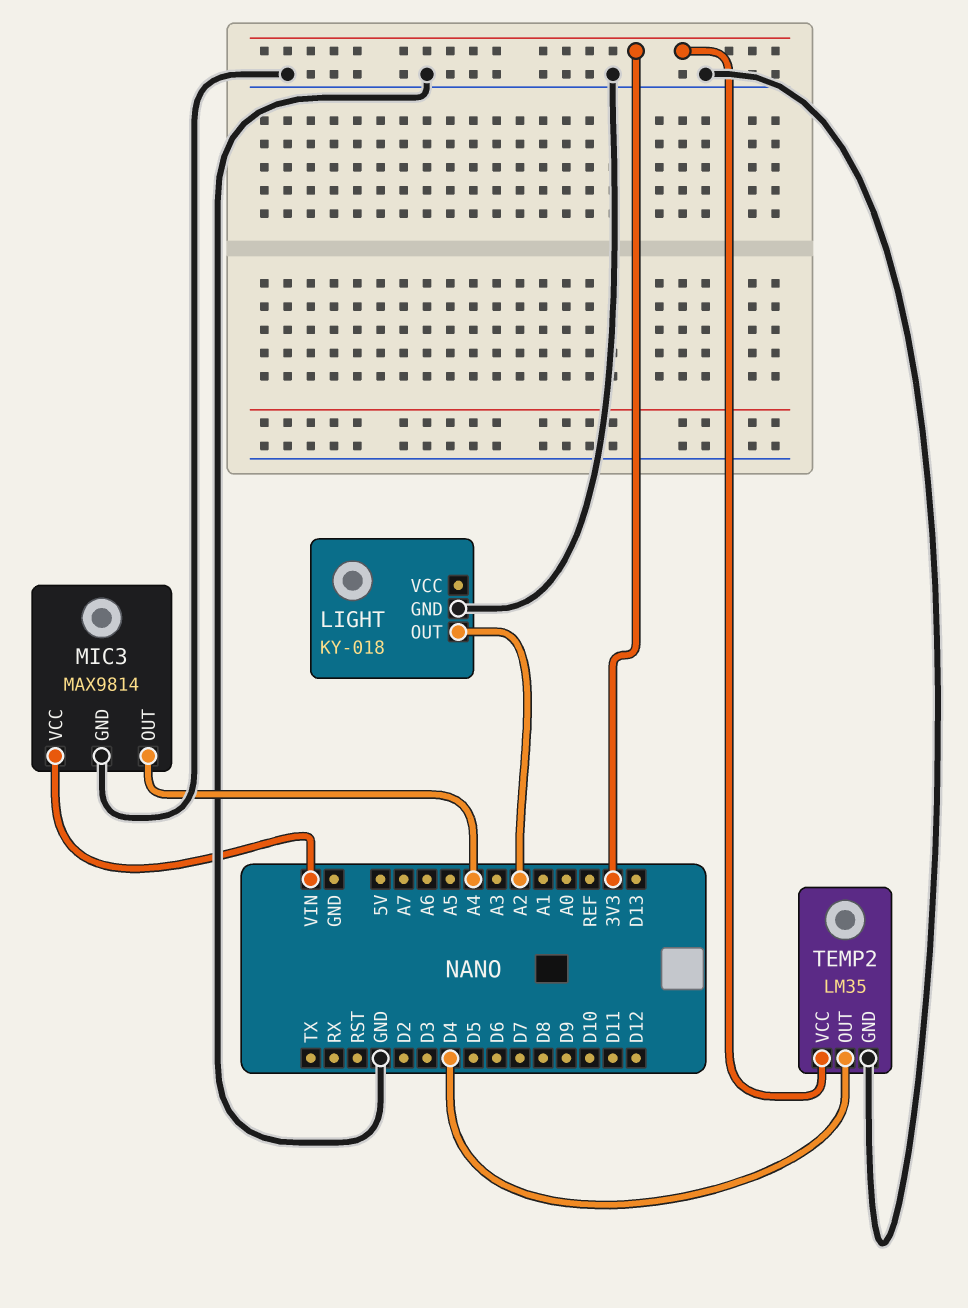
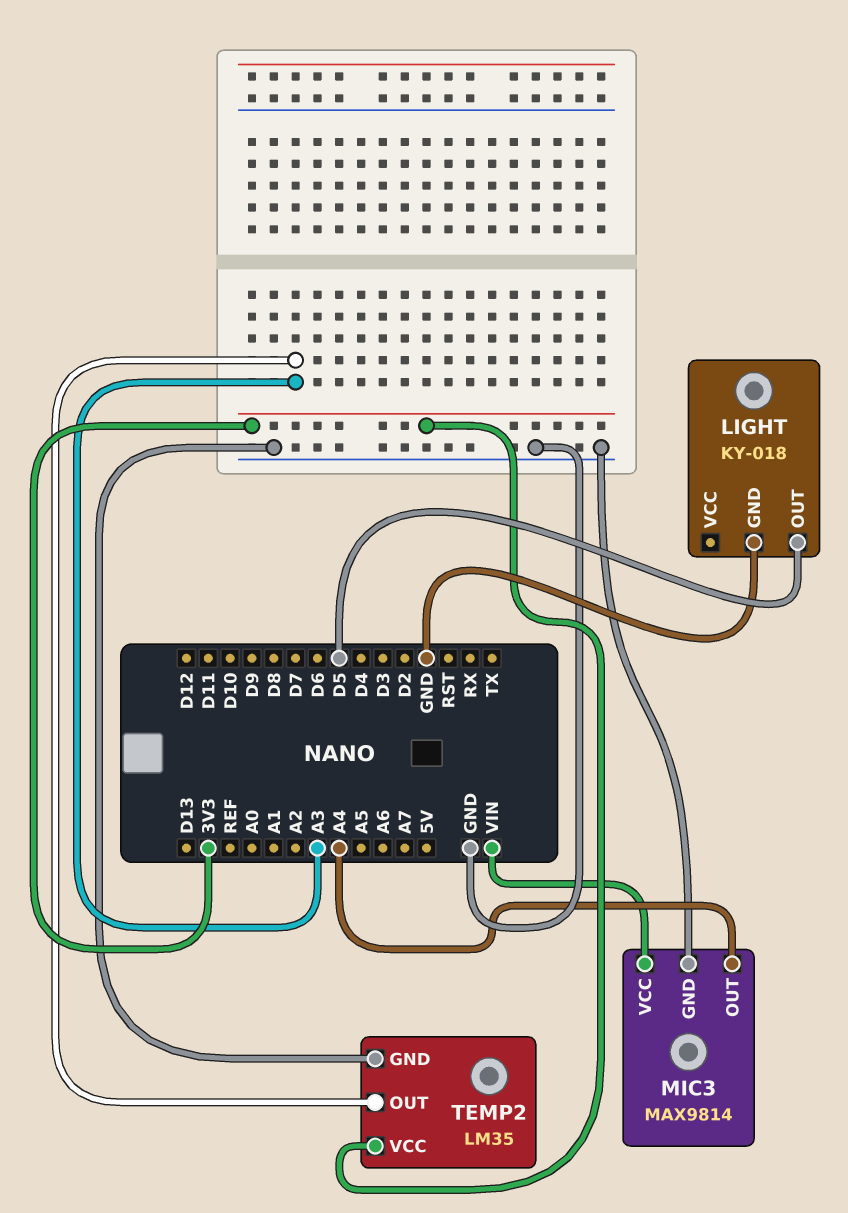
LIGHT pin OUT: A2 -> D5
TEMP2 pin OUT: D4 -> A3

